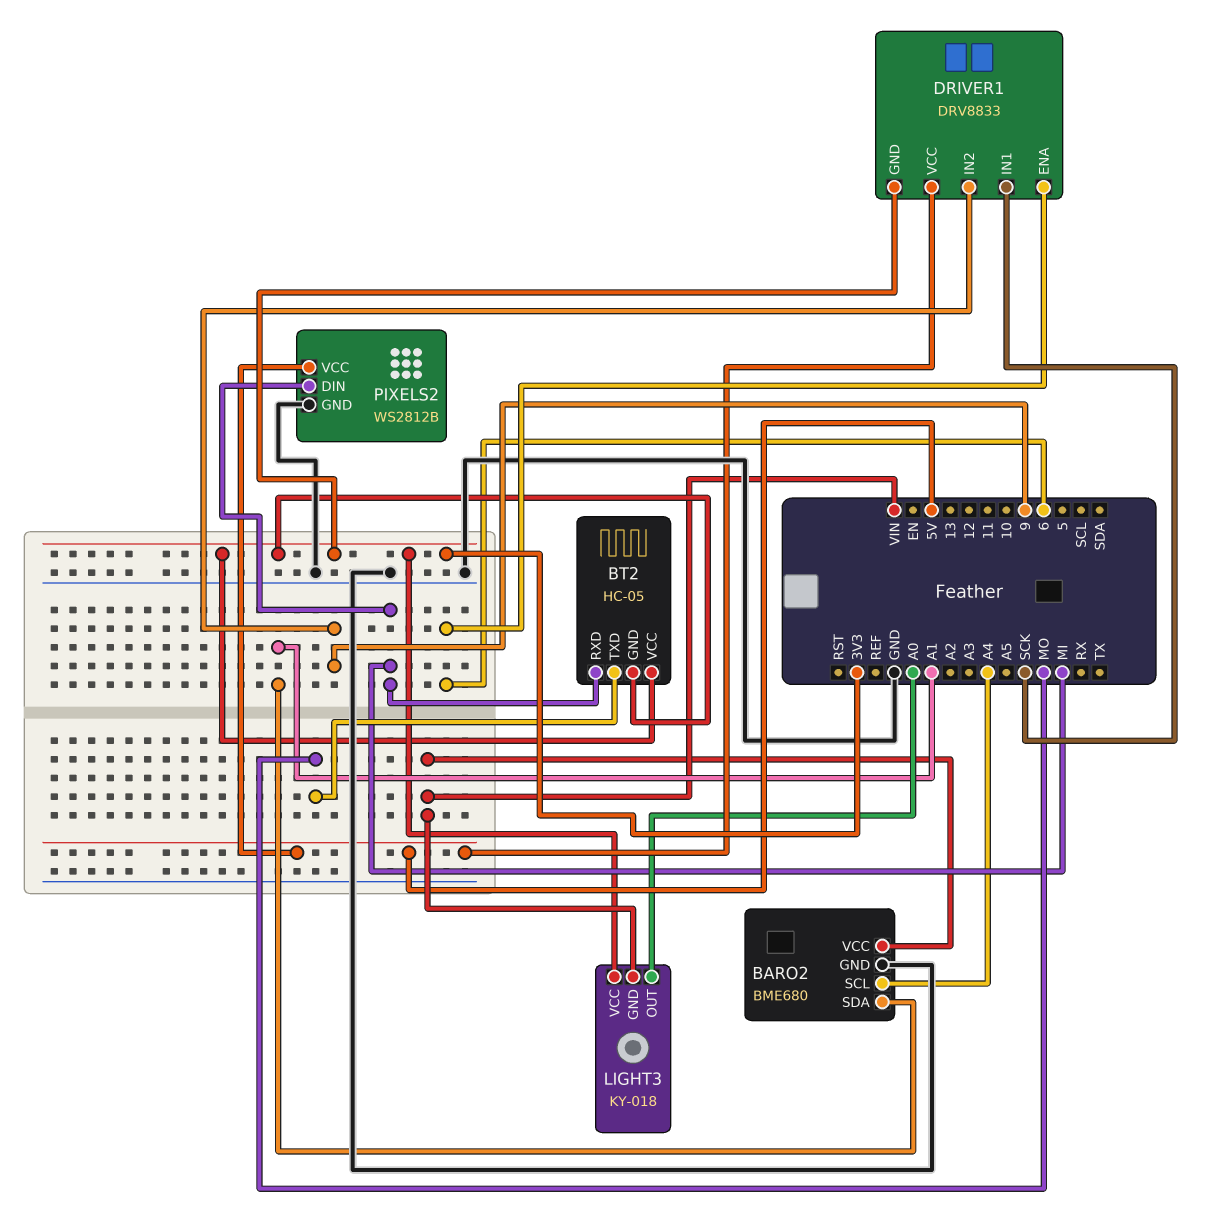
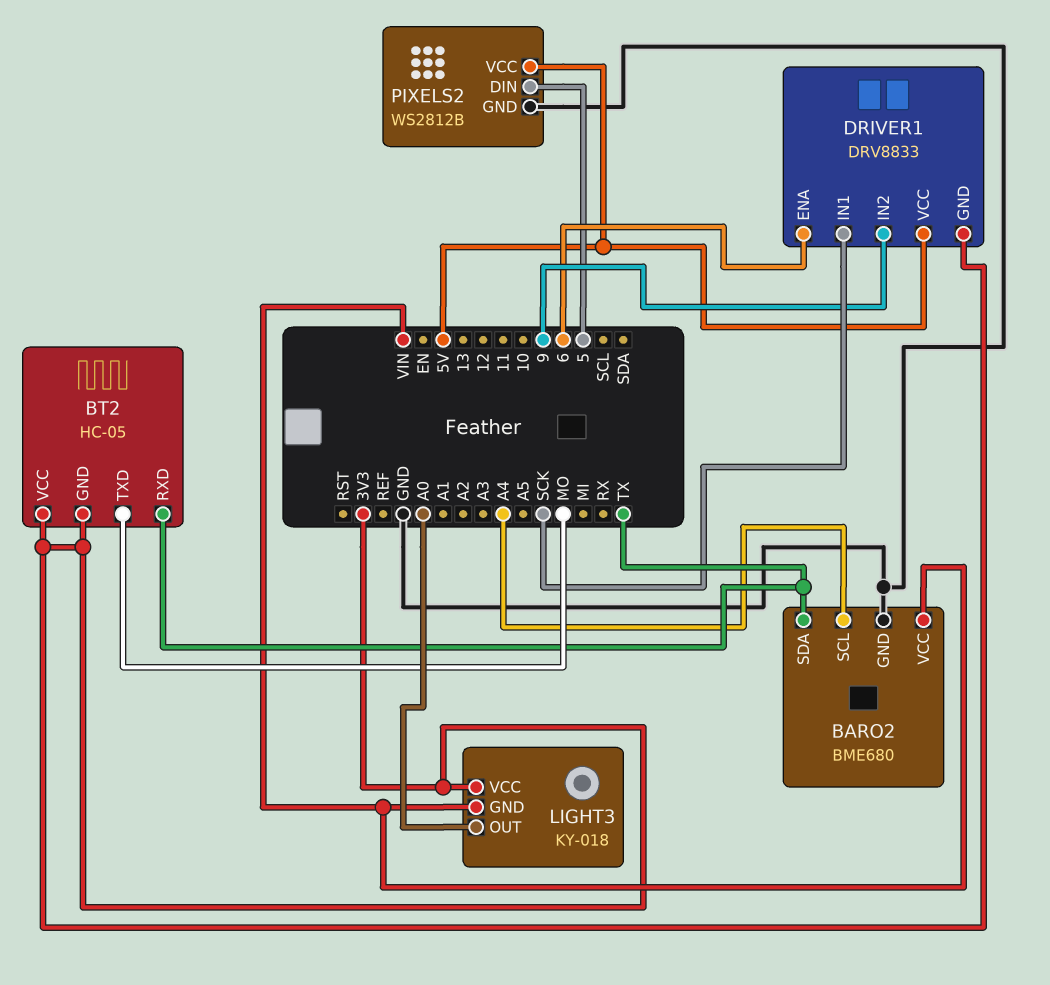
BARO2 pin SDA: A1 -> TX
BT2 pin RXD: MI -> TX
PIXELS2 pin DIN: MI -> 5

